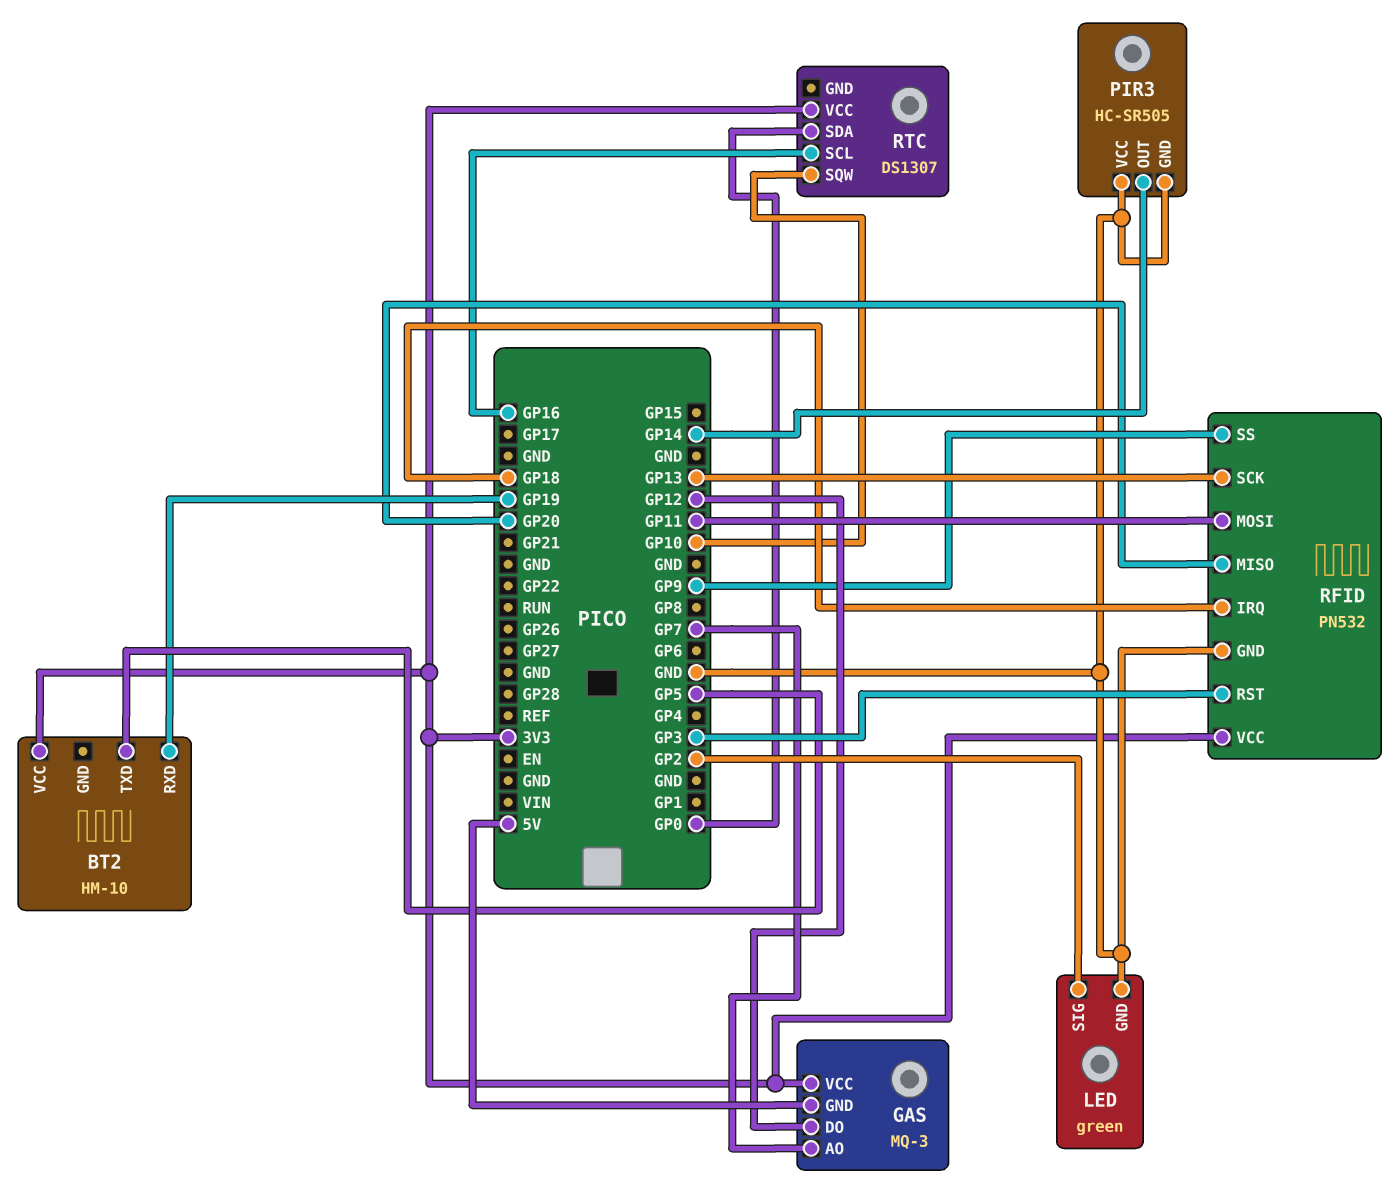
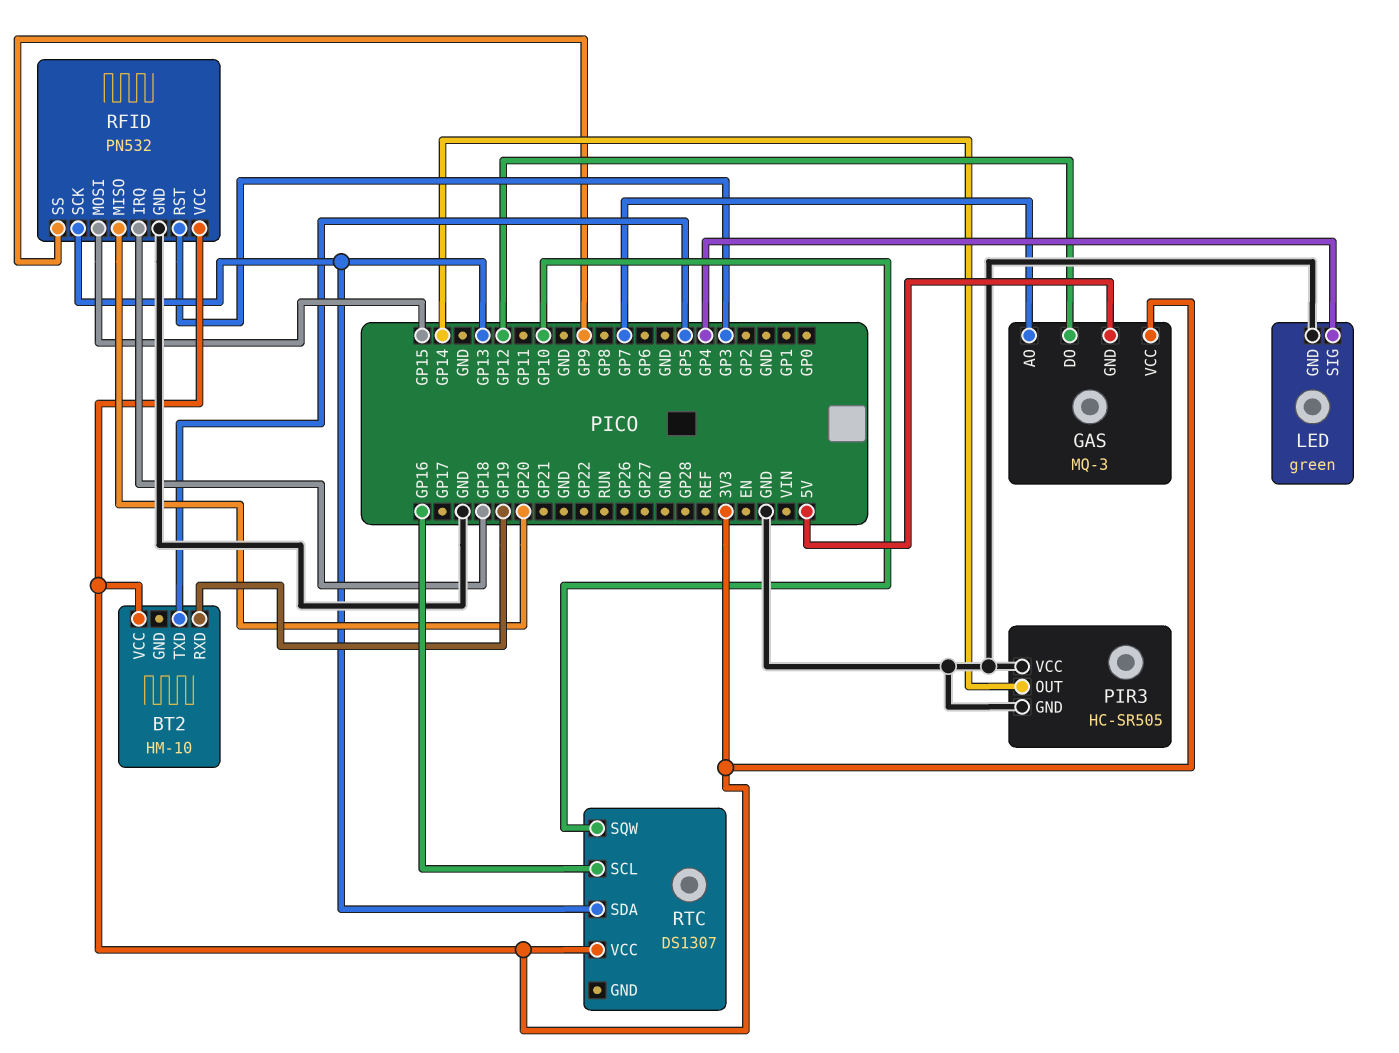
LED pin SIG: GP2 -> GP4
RFID pin MOSI: GP11 -> GP15
RTC pin SDA: GP0 -> GP13

